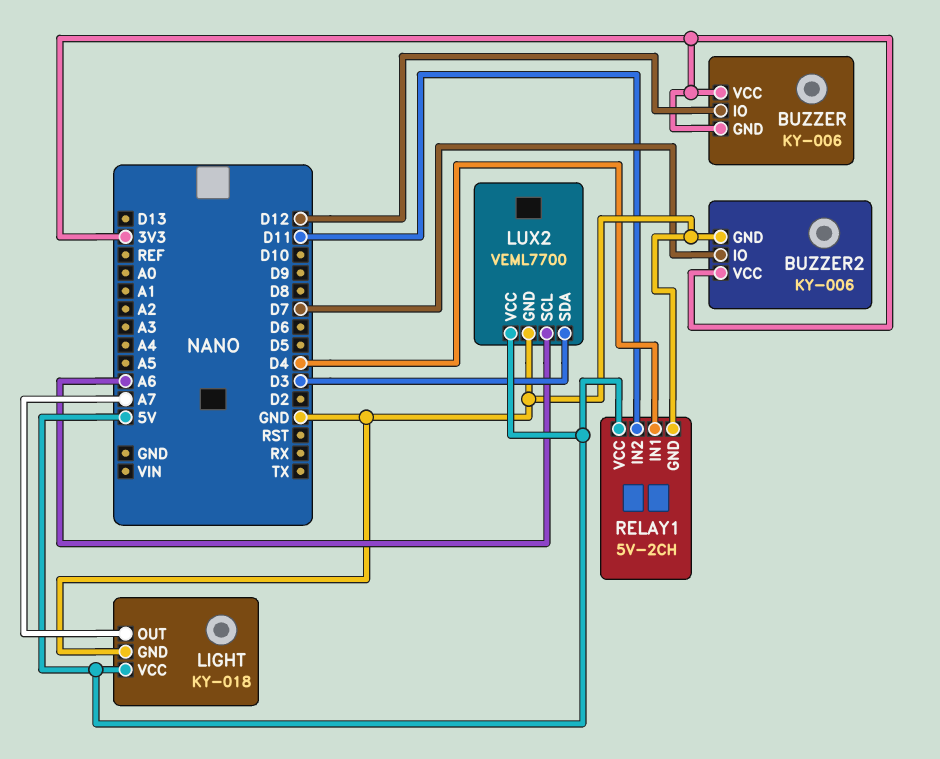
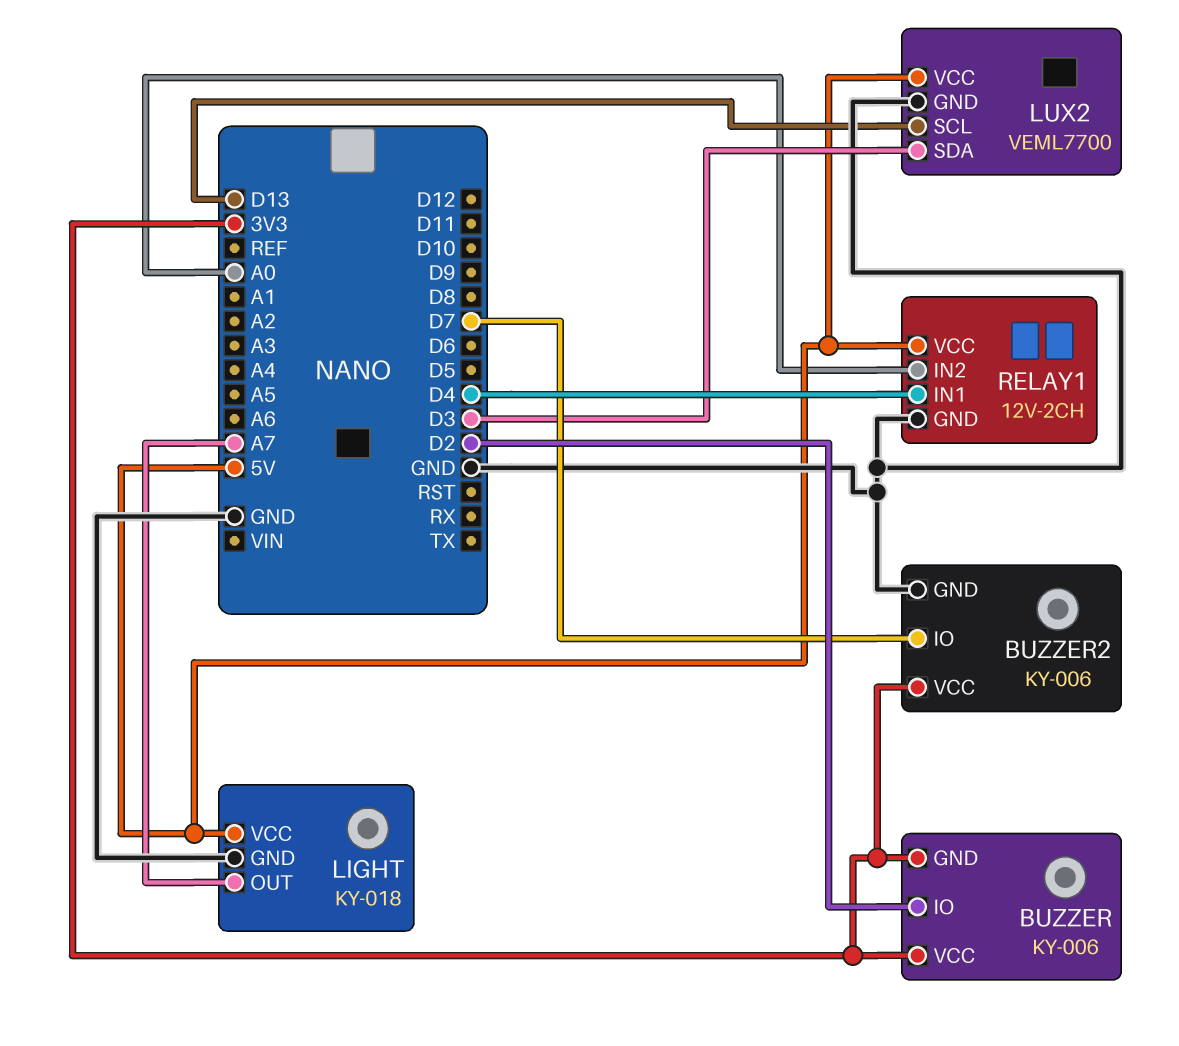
BUZZER pin IO: D12 -> D2
LUX2 pin SCL: A6 -> D13
RELAY1: 5V-2CH -> 12V-2CH
RELAY1 pin IN2: D11 -> A0

